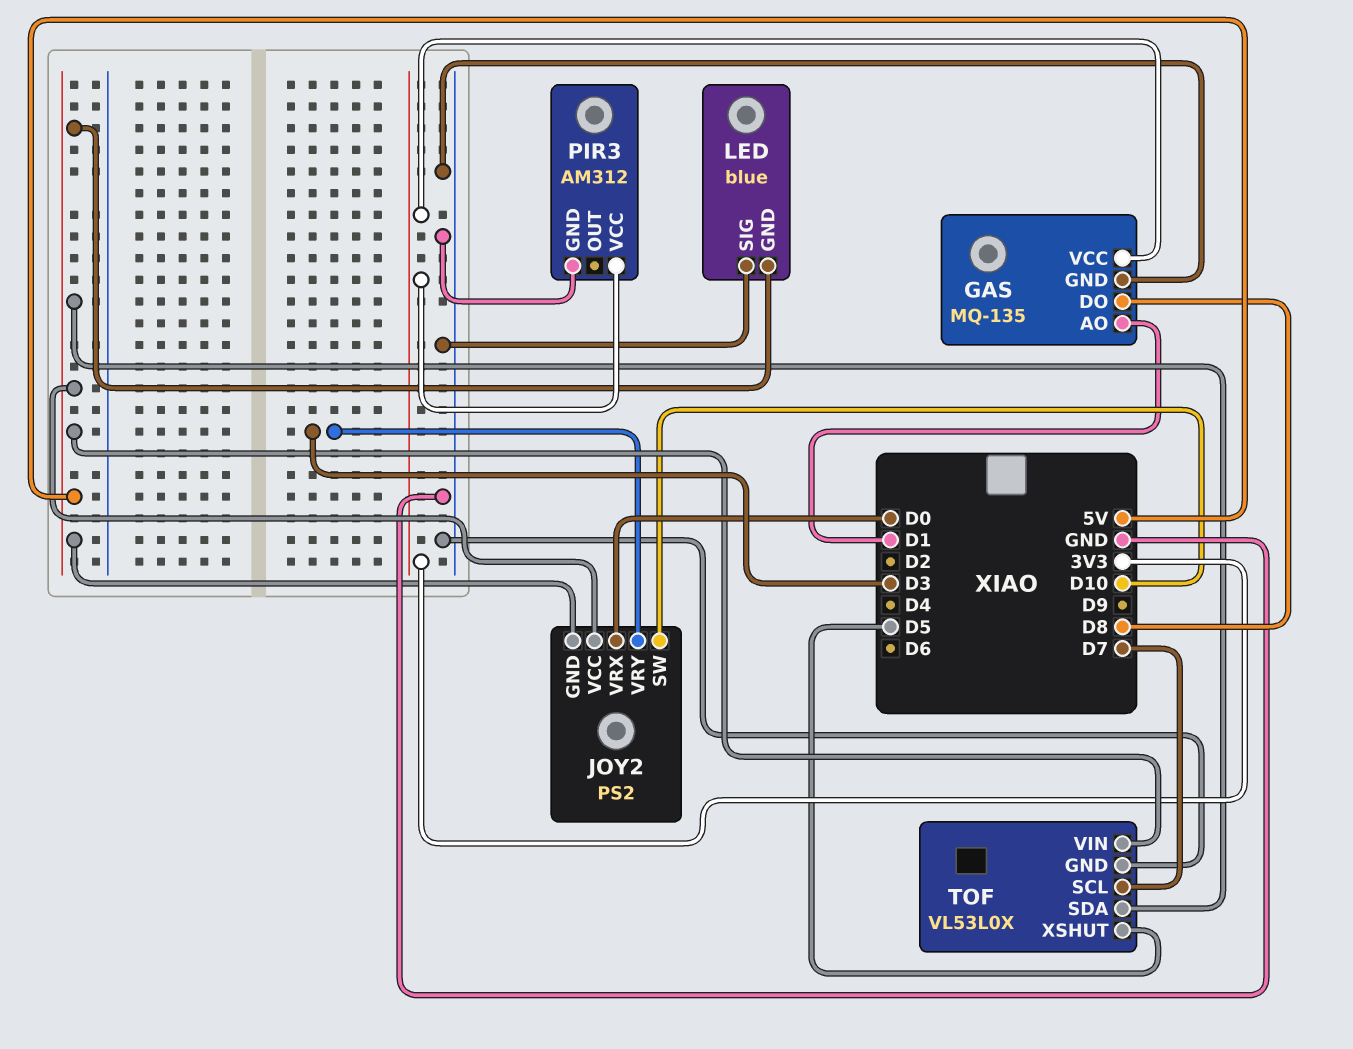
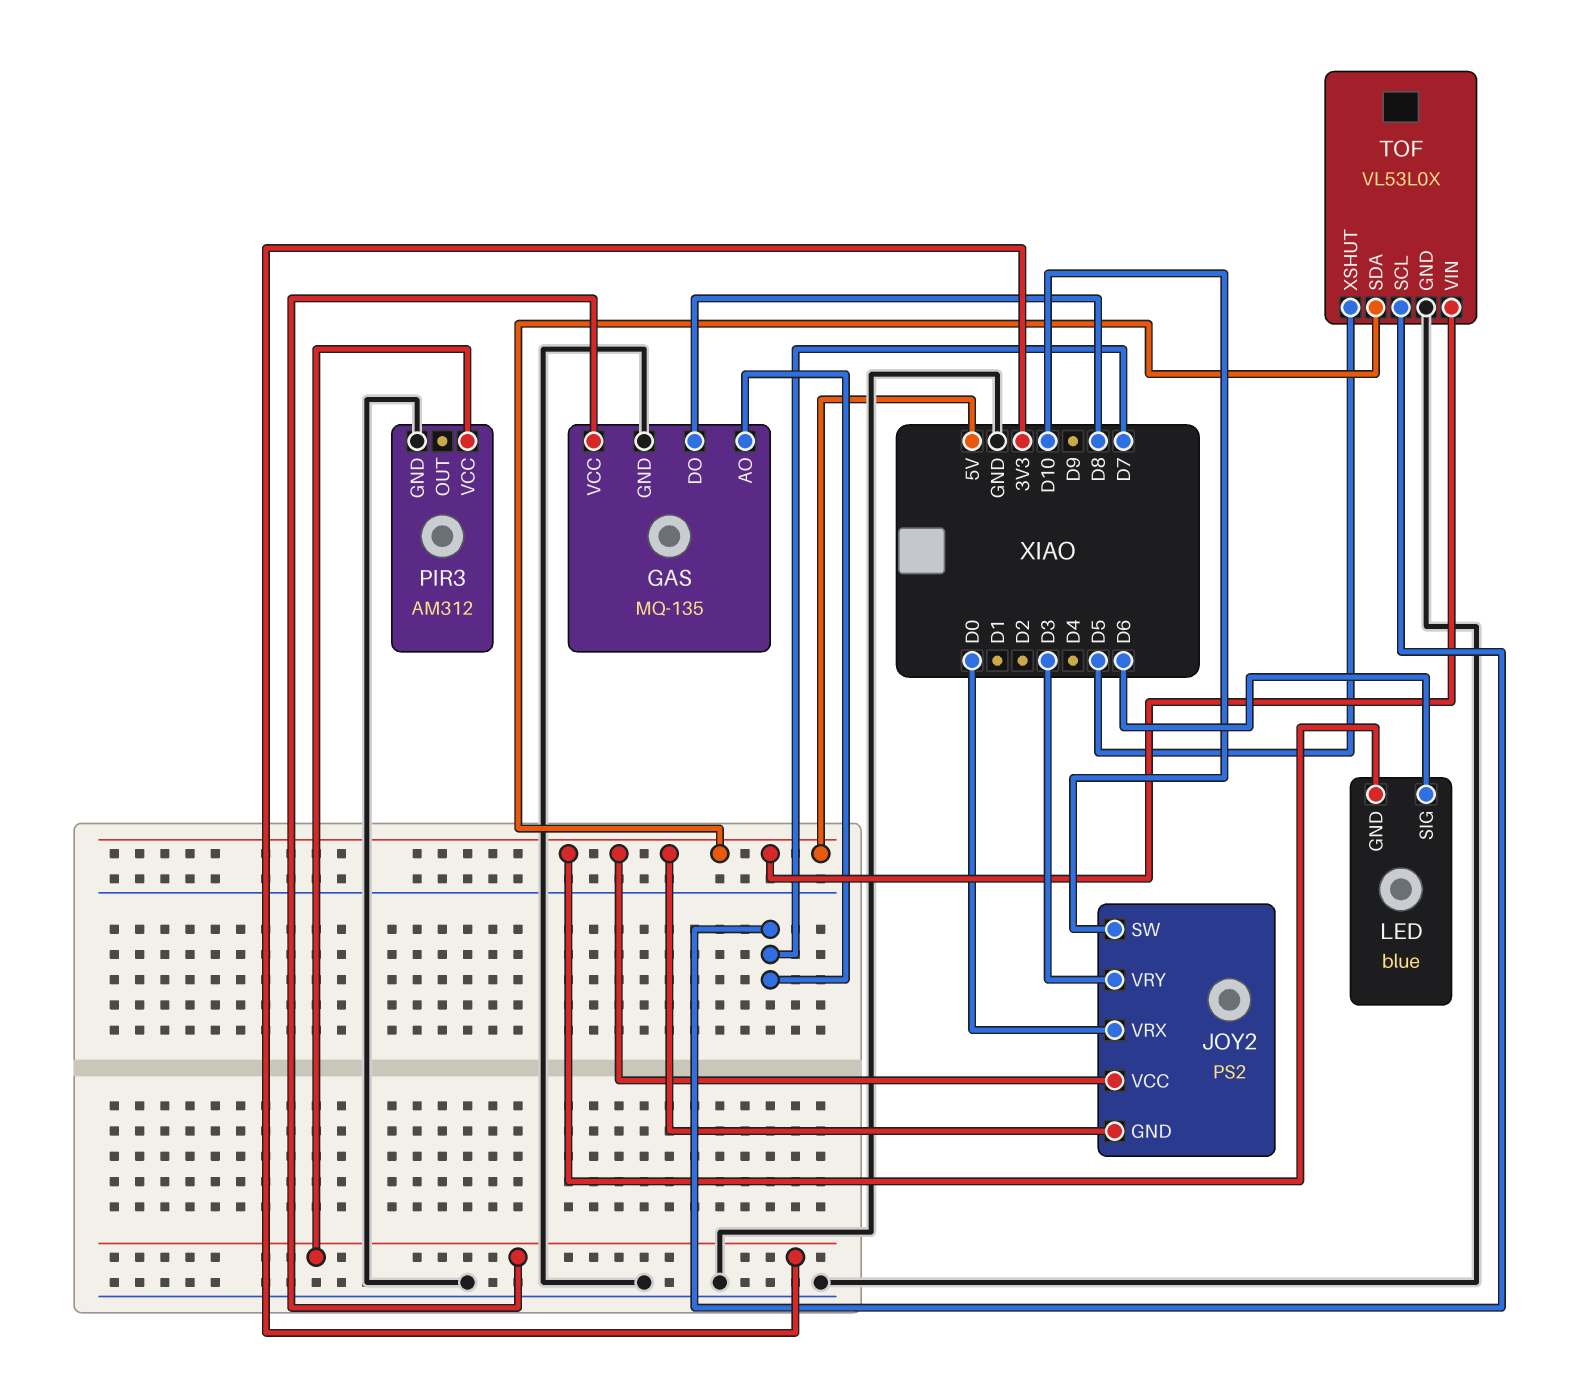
GAS pin AO: D1 -> D7
LED pin SIG: GND -> D6

